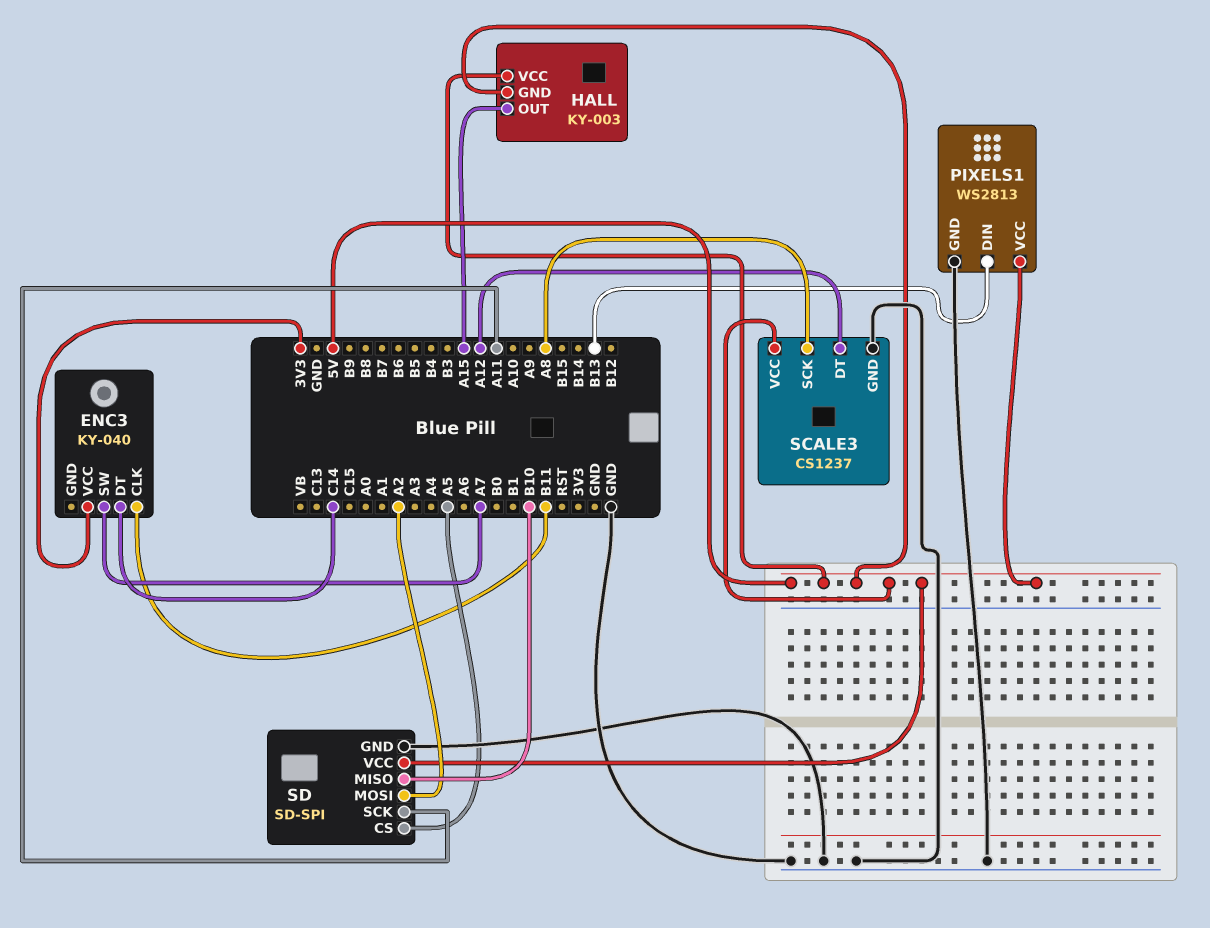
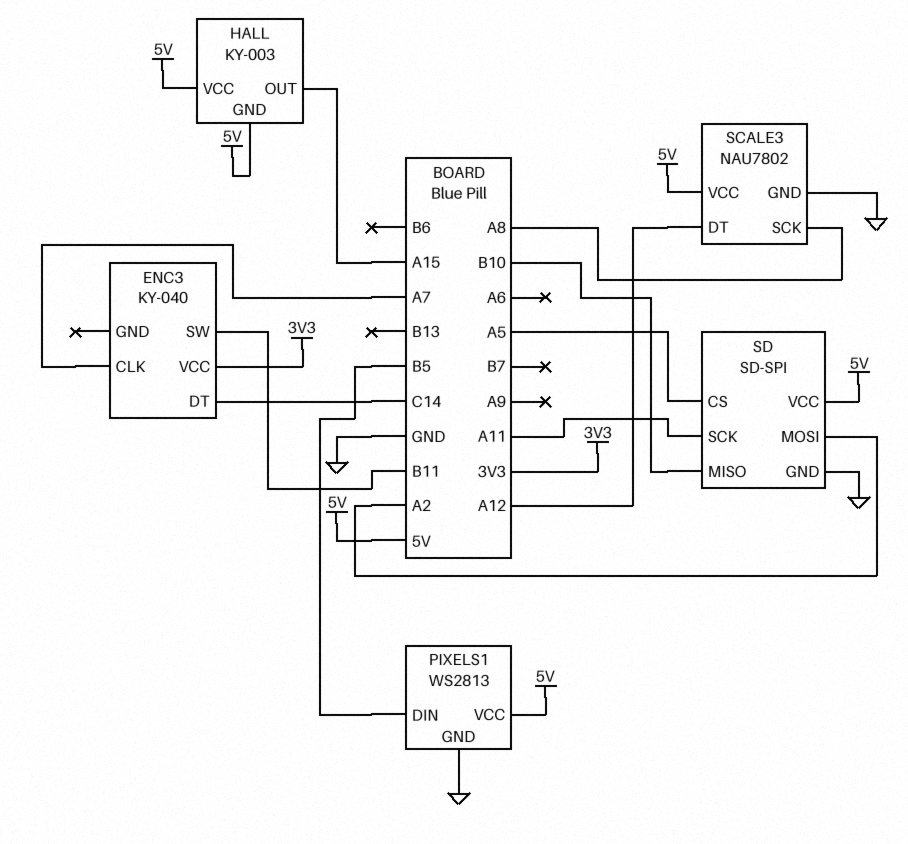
ENC3 pin CLK: B11 -> A7
ENC3 pin SW: A7 -> B11
PIXELS1 pin DIN: B13 -> B5
SCALE3: CS1237 -> NAU7802

